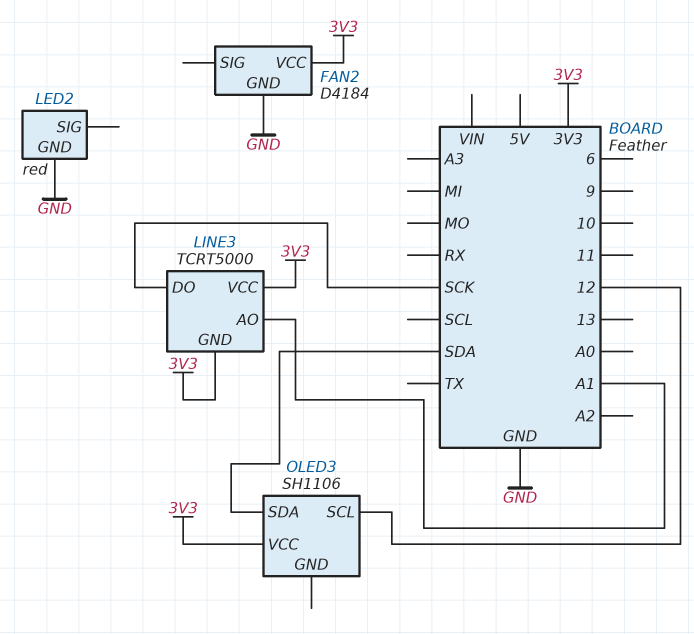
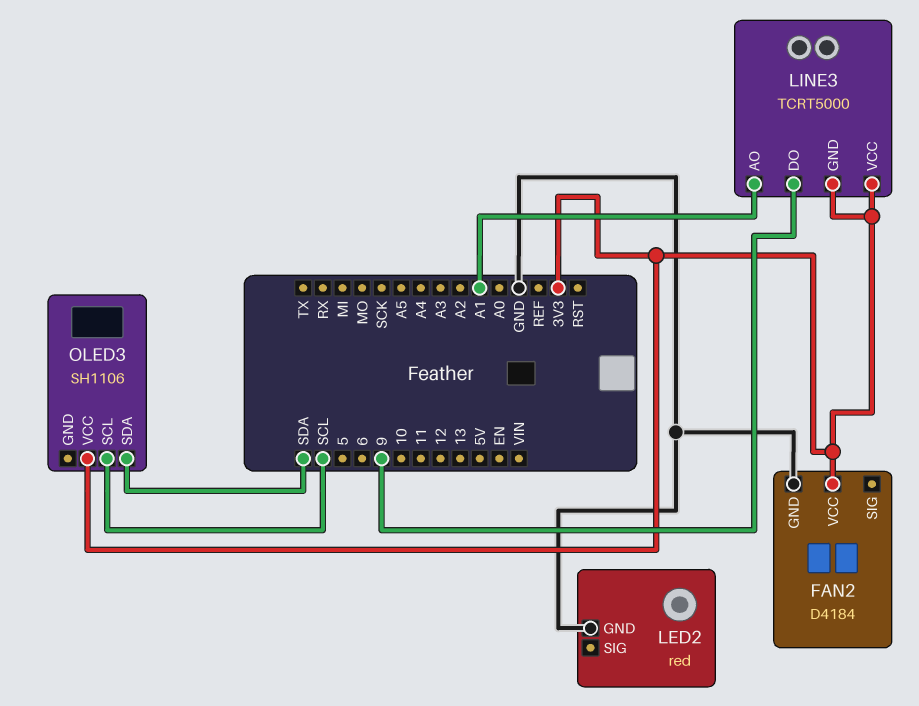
LINE3 pin DO: SCK -> 9
OLED3 pin SCL: 12 -> SCL

